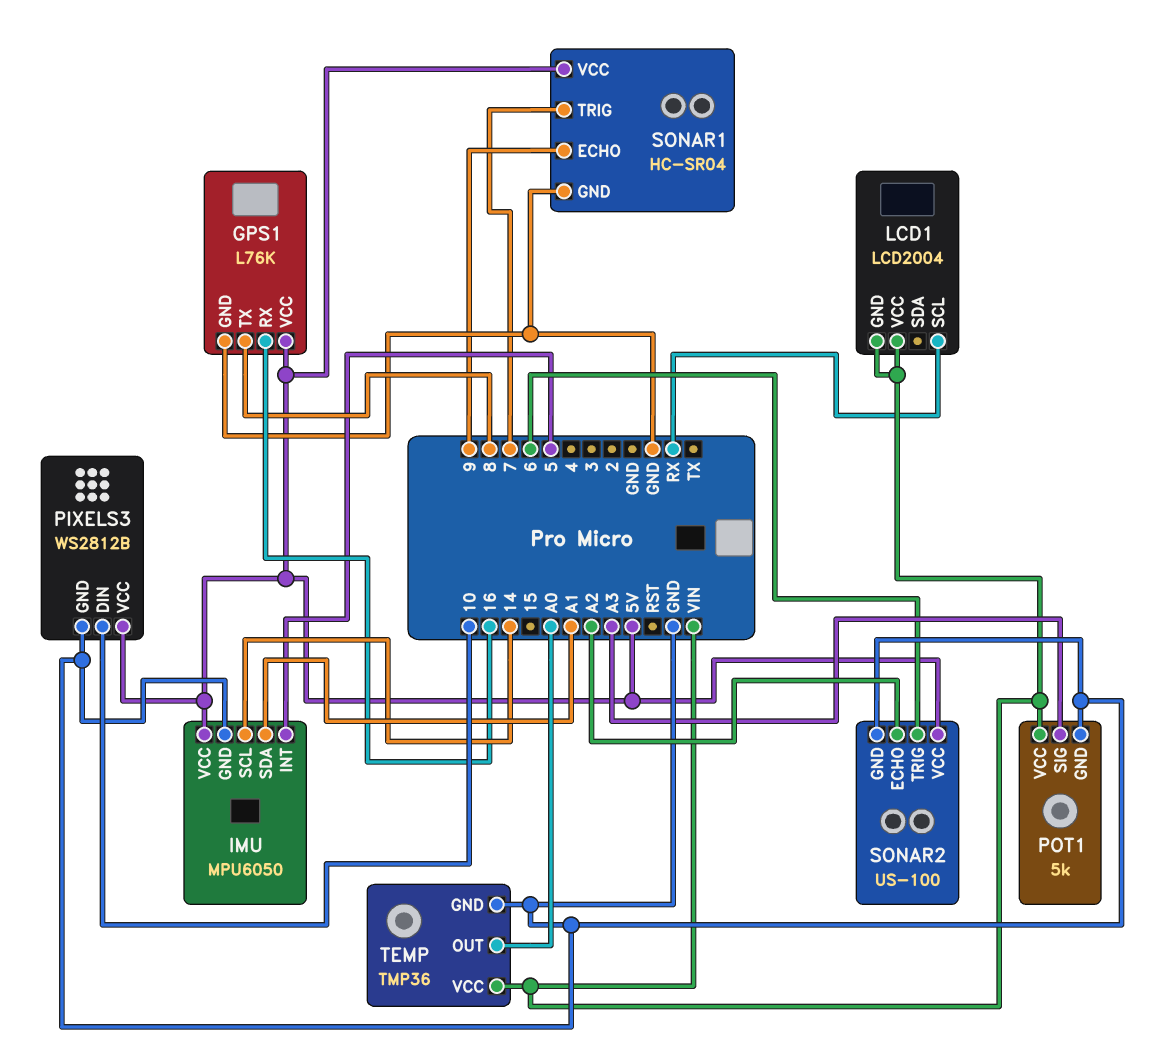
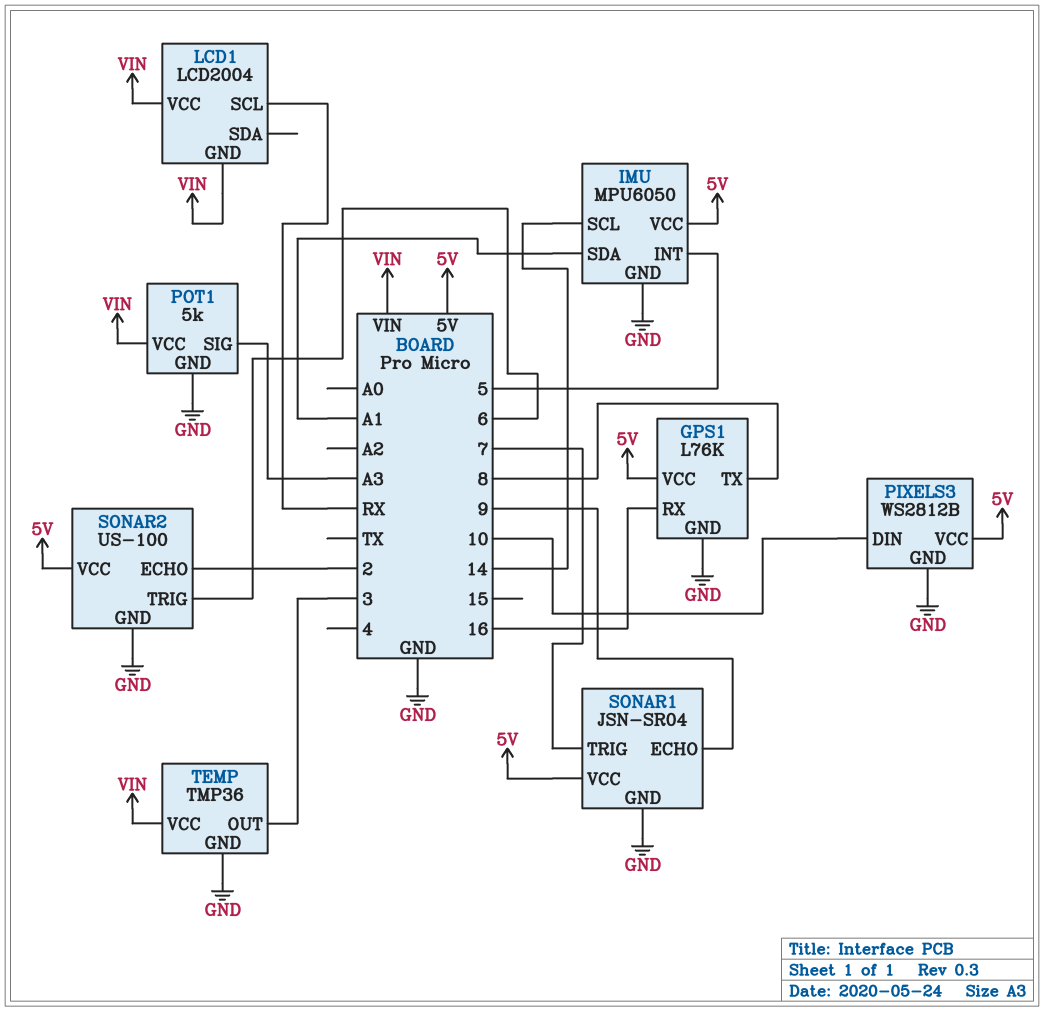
SONAR1: HC-SR04 -> JSN-SR04
SONAR2 pin ECHO: A2 -> 2
TEMP pin OUT: A0 -> 3

